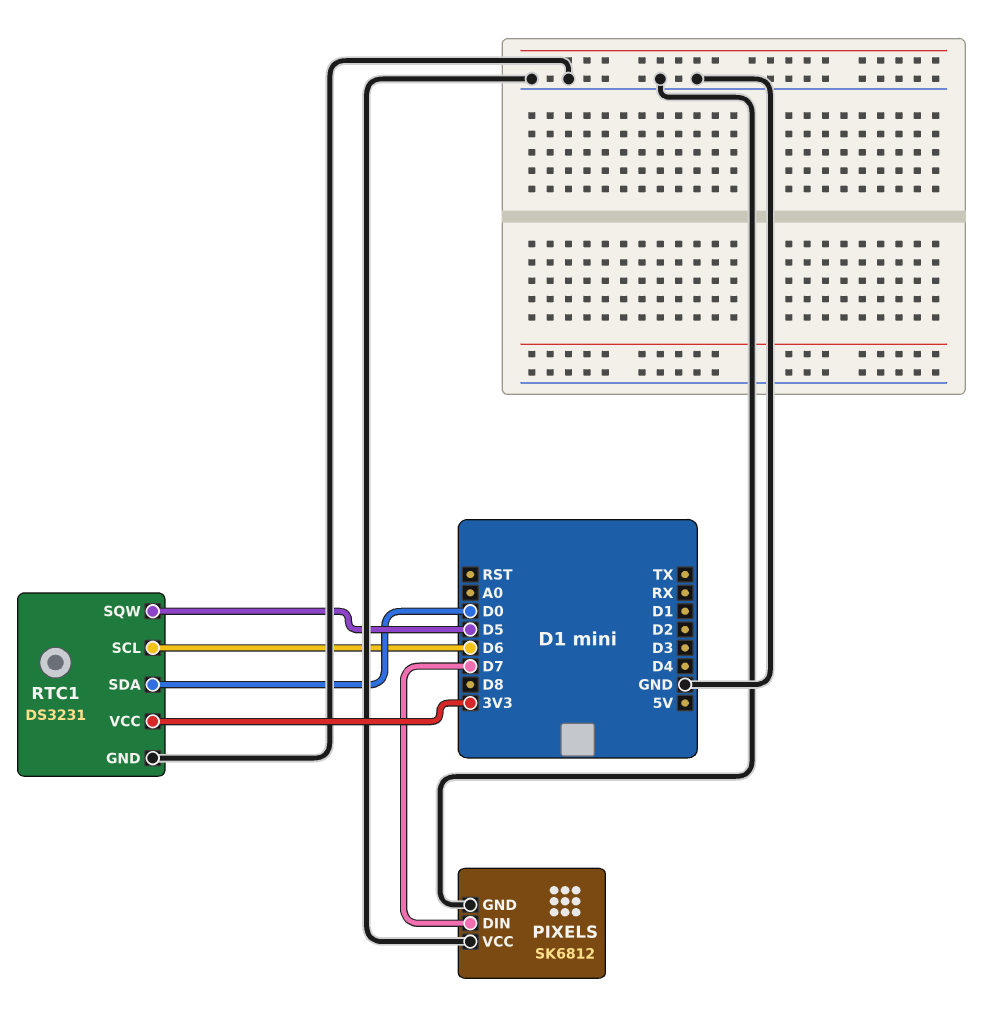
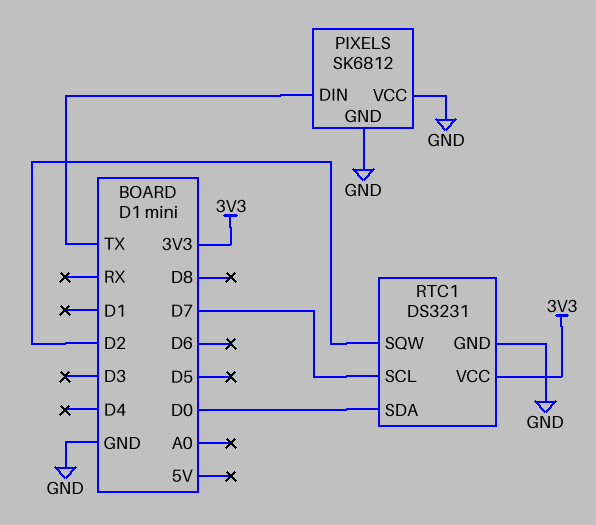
PIXELS pin DIN: D7 -> TX
RTC1 pin SCL: D6 -> D7
RTC1 pin SQW: D5 -> D2

